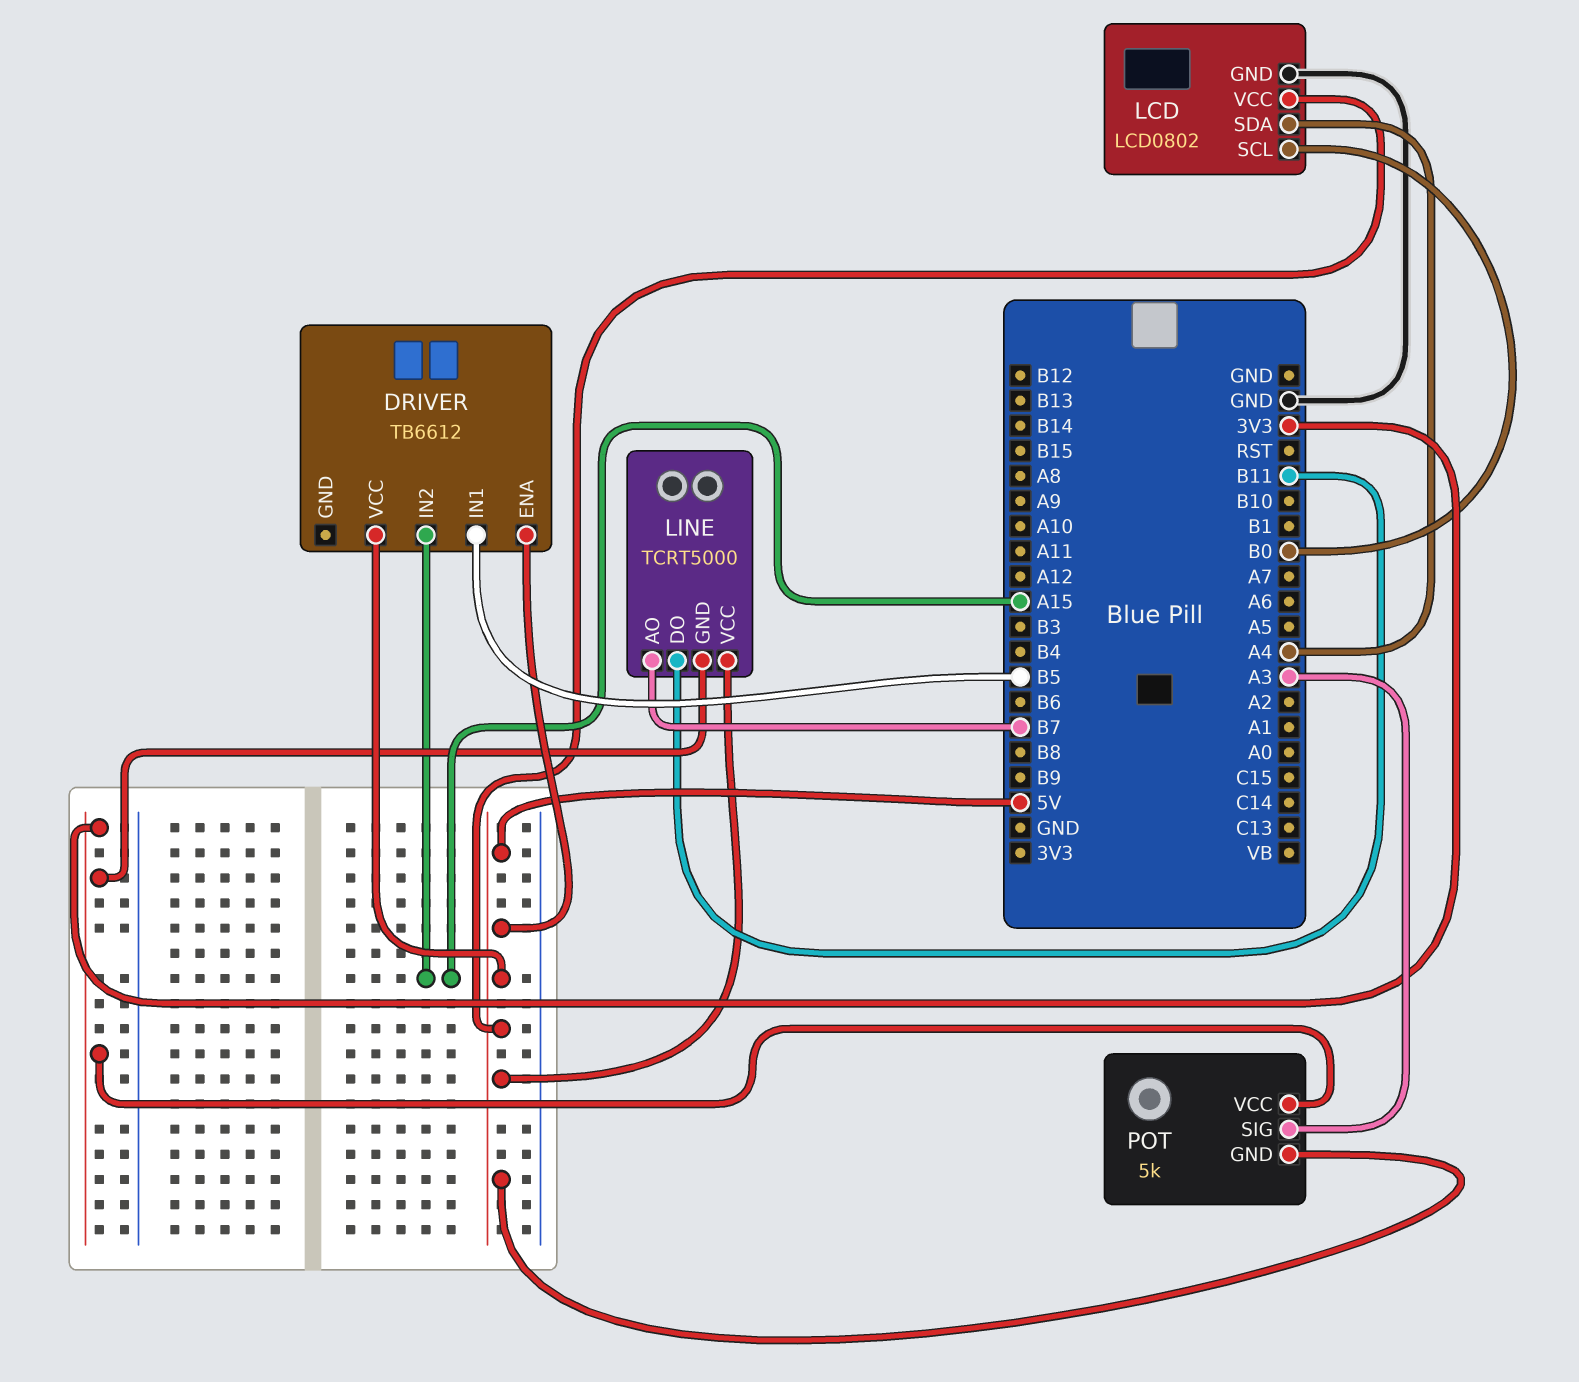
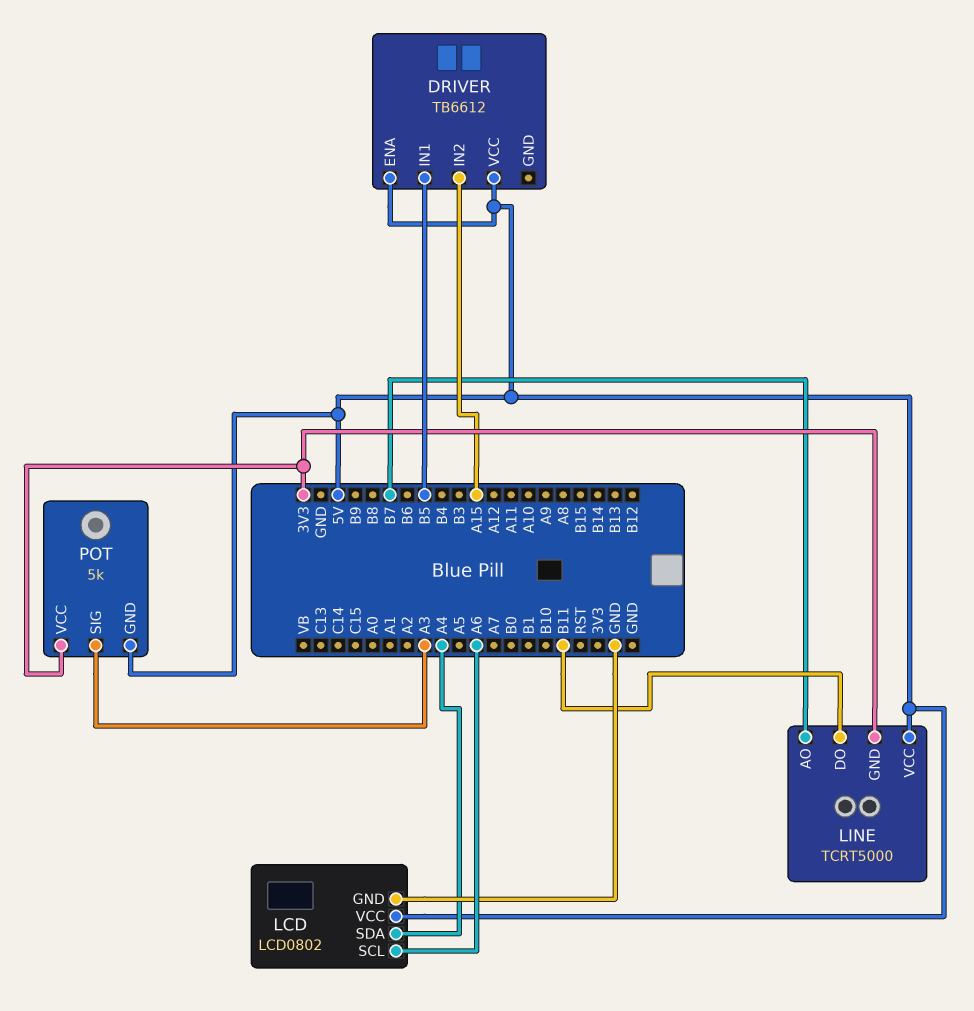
LCD pin SCL: B0 -> A6

